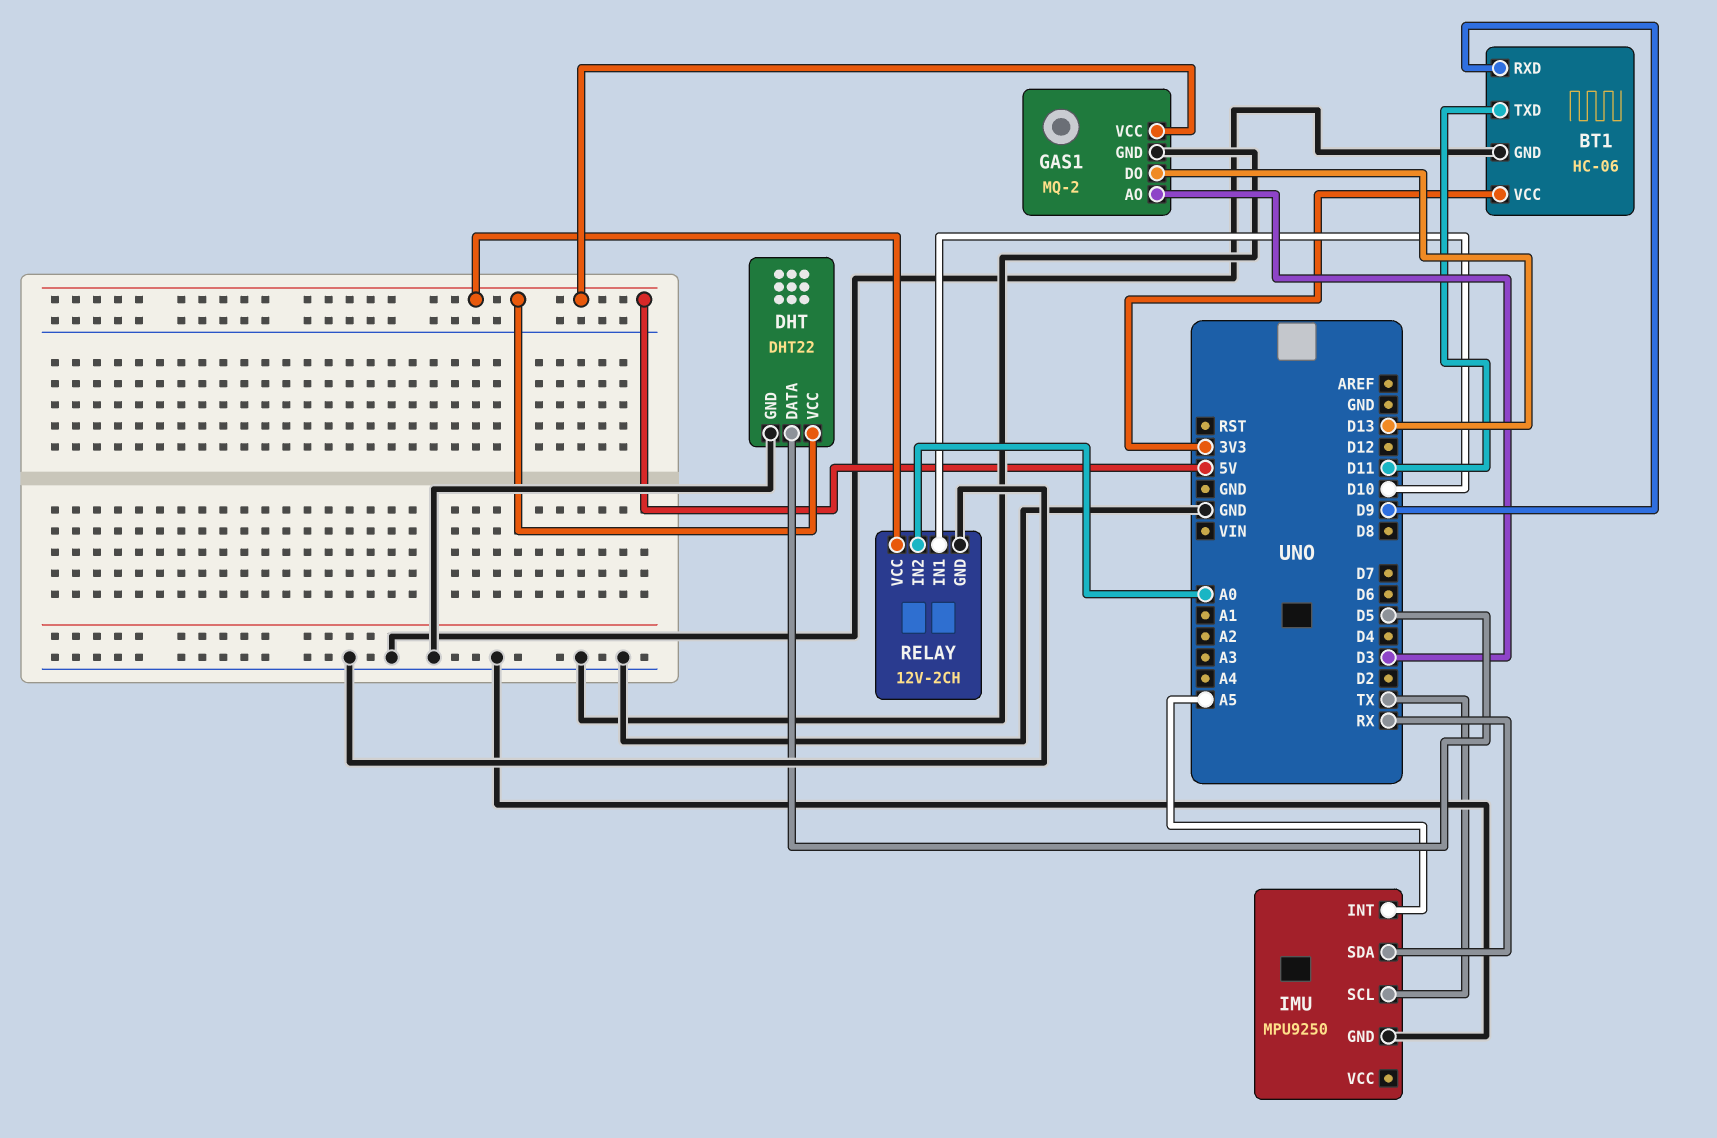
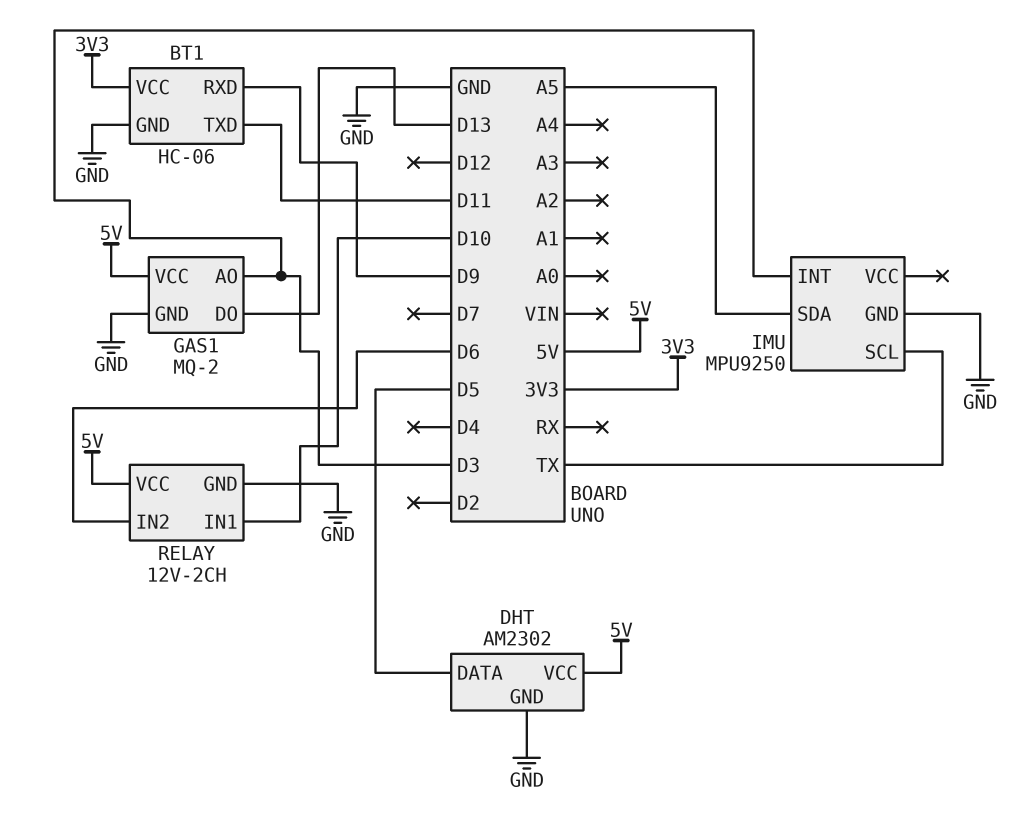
DHT: DHT22 -> AM2302
IMU pin INT: A5 -> D3
IMU pin SDA: RX -> A5
RELAY pin IN2: A0 -> D6

